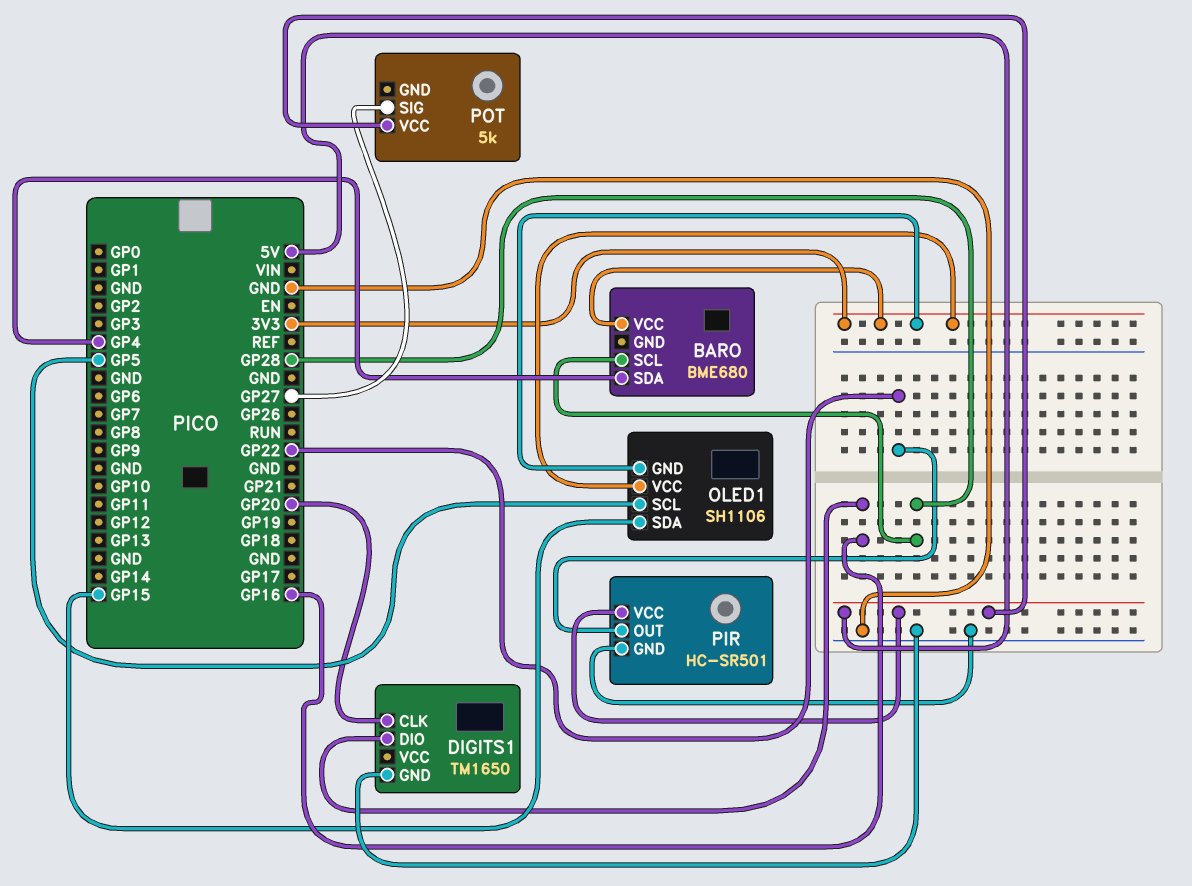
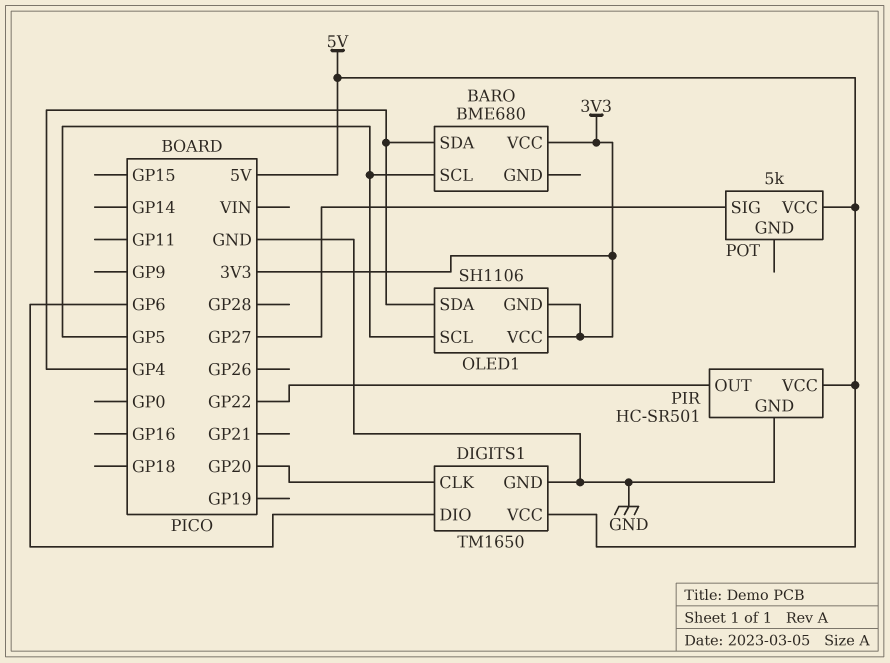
BARO pin SCL: GP28 -> GP5
DIGITS1 pin DIO: GP16 -> GP6
DIGITS1 pin VCC: none -> 5V
OLED1 pin SDA: GP15 -> GP4

